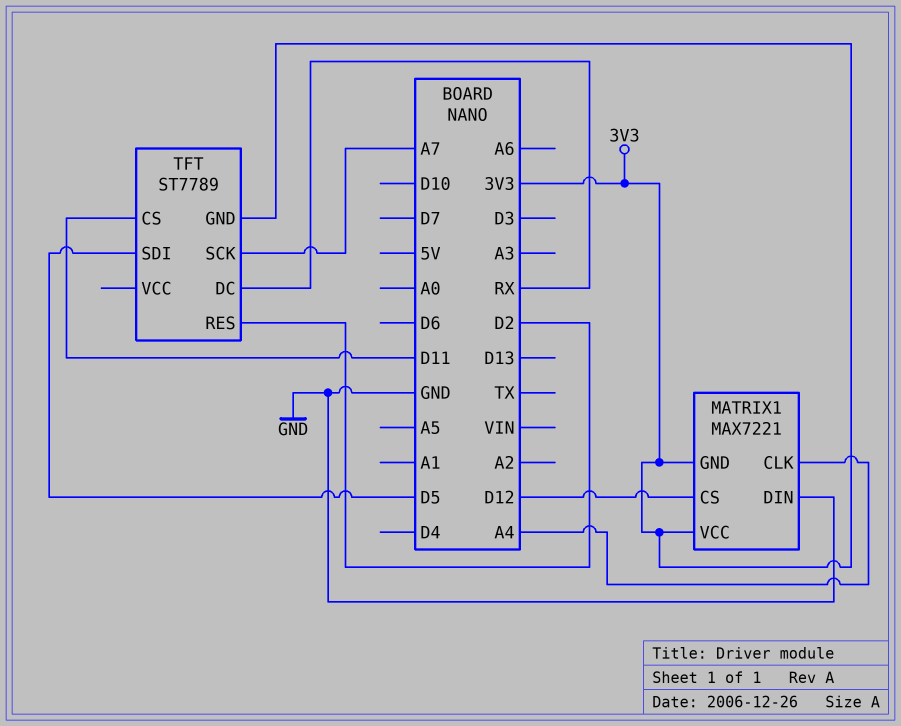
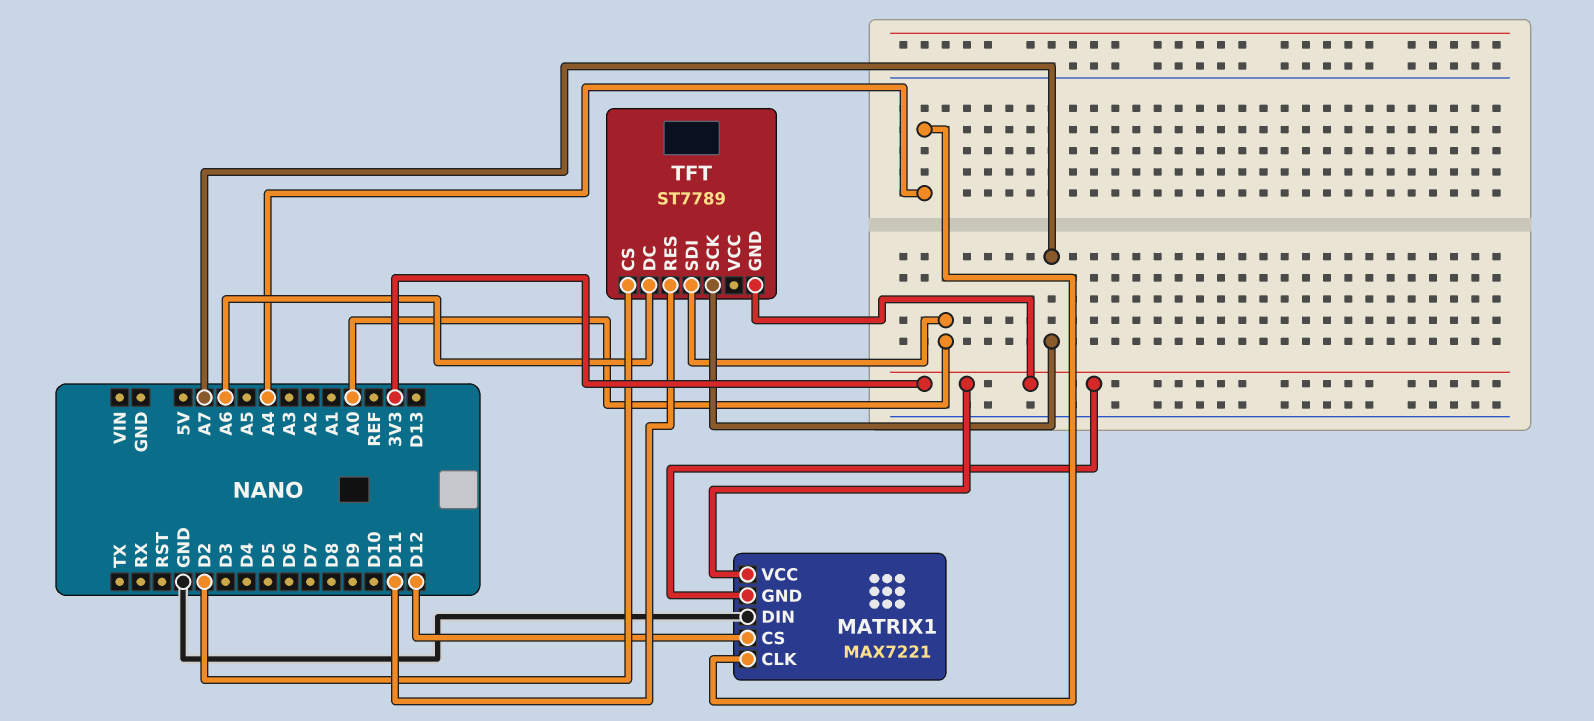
TFT pin CS: D11 -> D2
TFT pin DC: RX -> A6
TFT pin RES: D2 -> D11
TFT pin SDI: D5 -> A0

